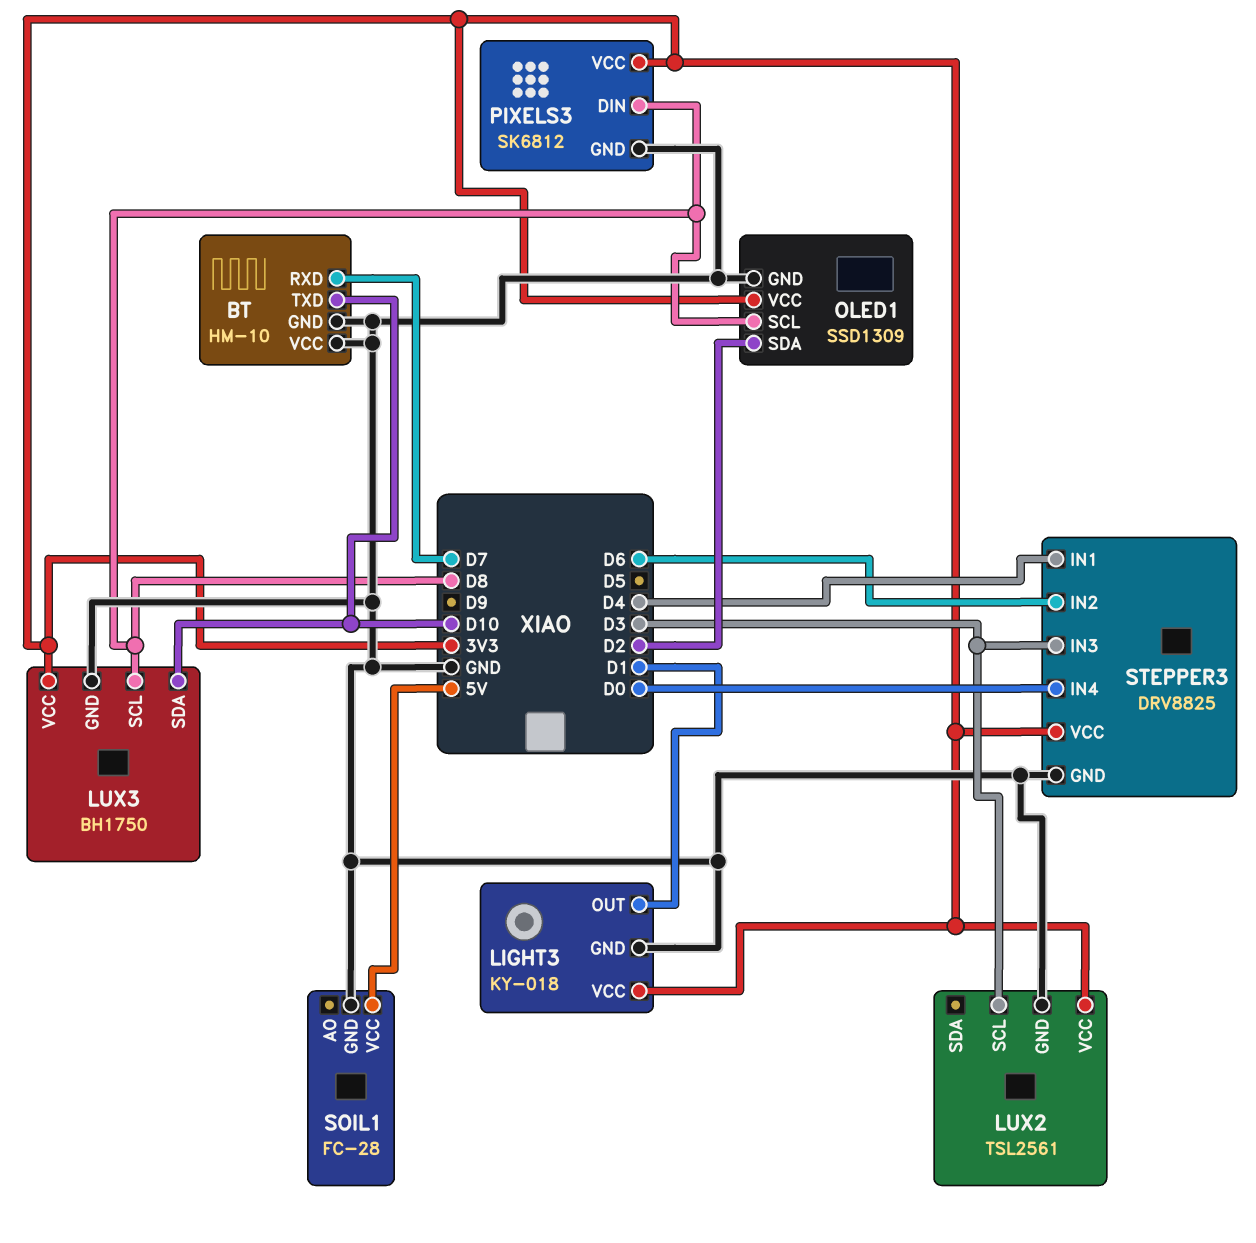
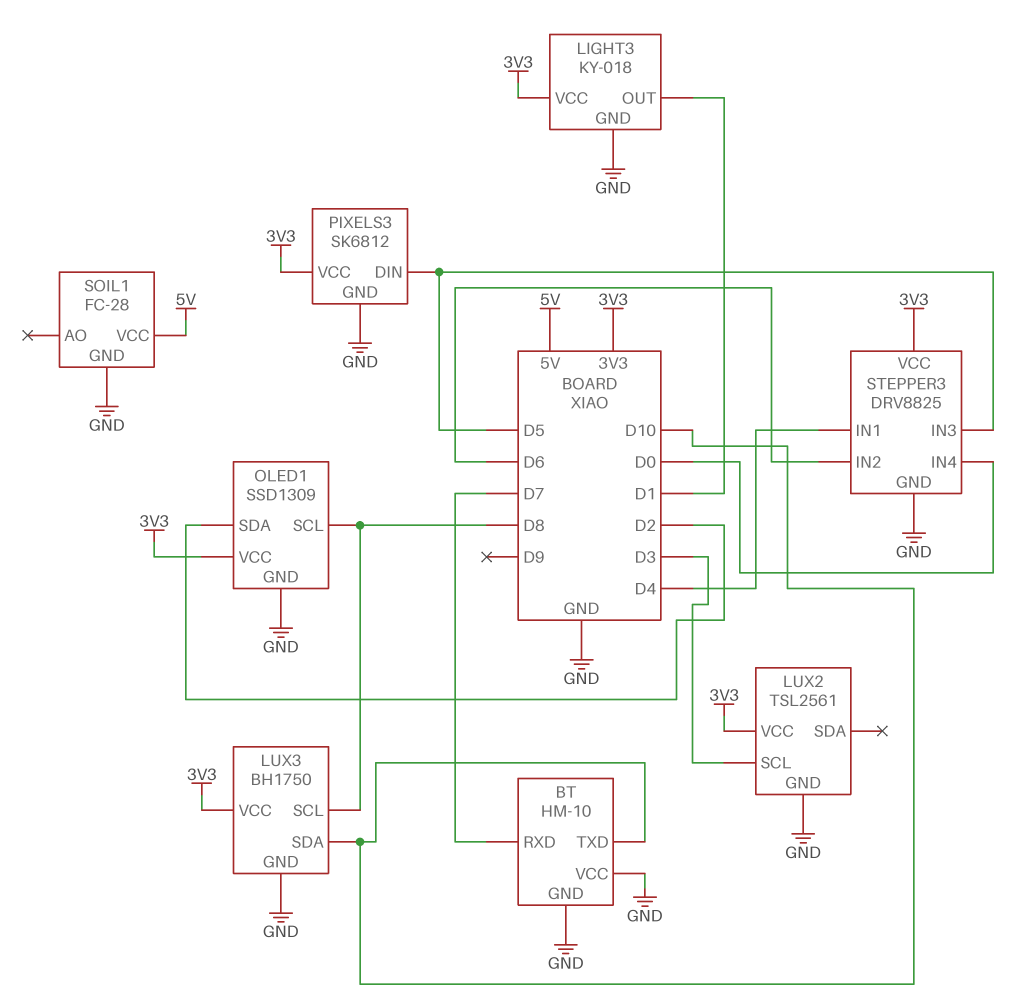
PIXELS3 pin DIN: D8 -> D5
STEPPER3 pin IN3: D3 -> D5

